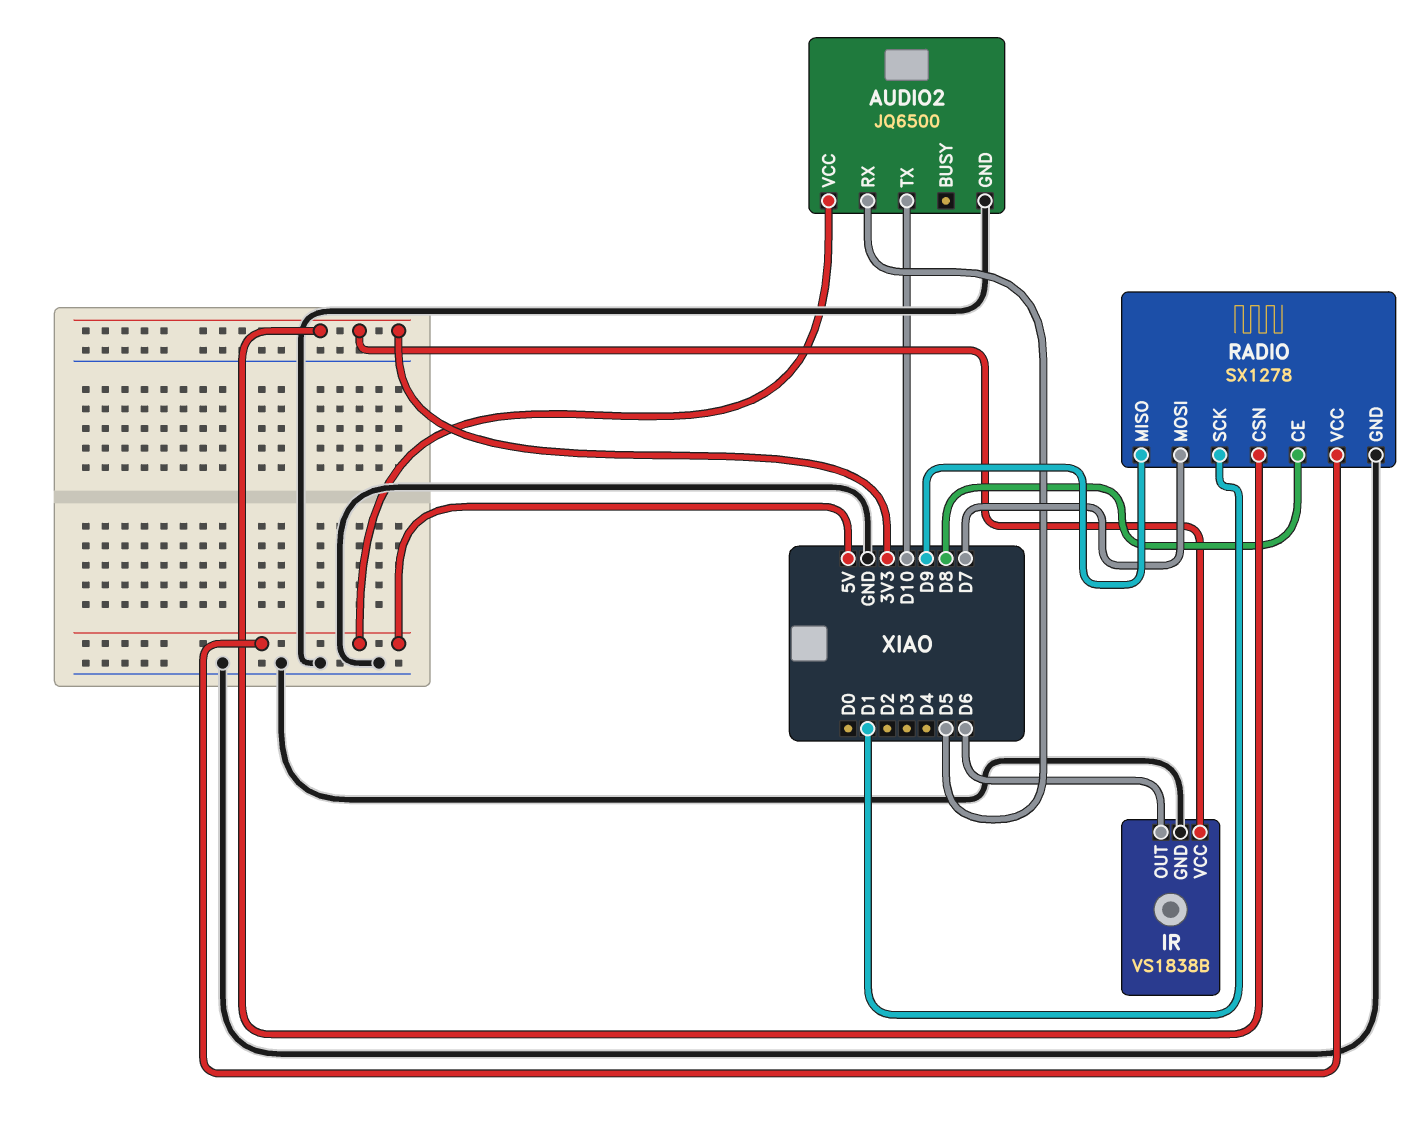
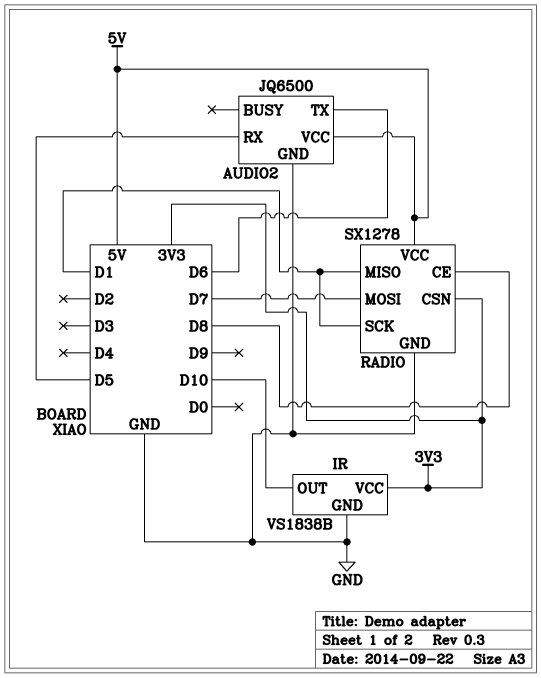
AUDIO2 pin TX: D10 -> D6
IR pin OUT: D6 -> D10
RADIO pin MISO: D9 -> D1

